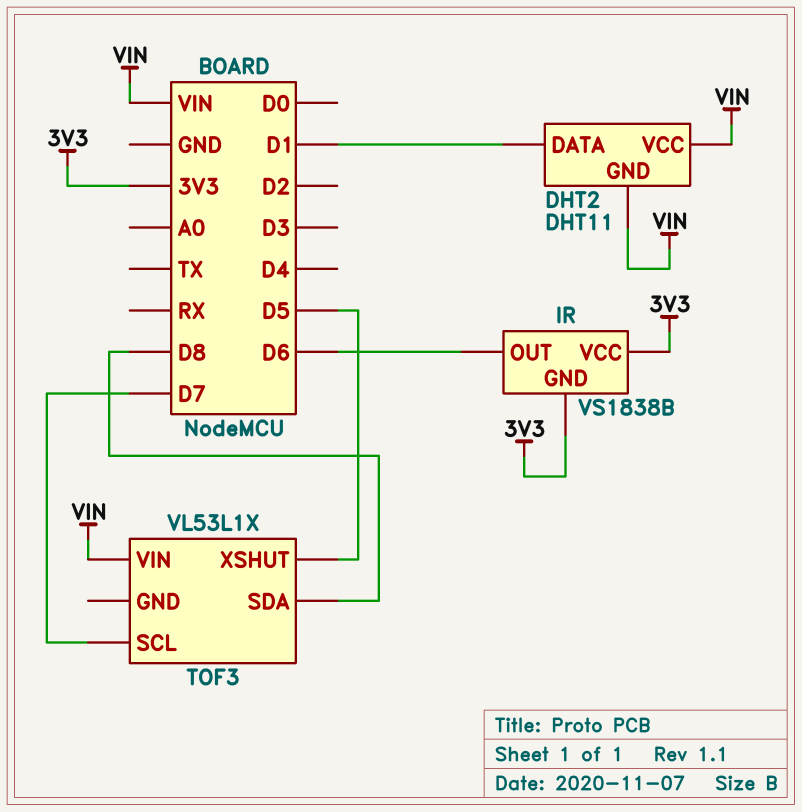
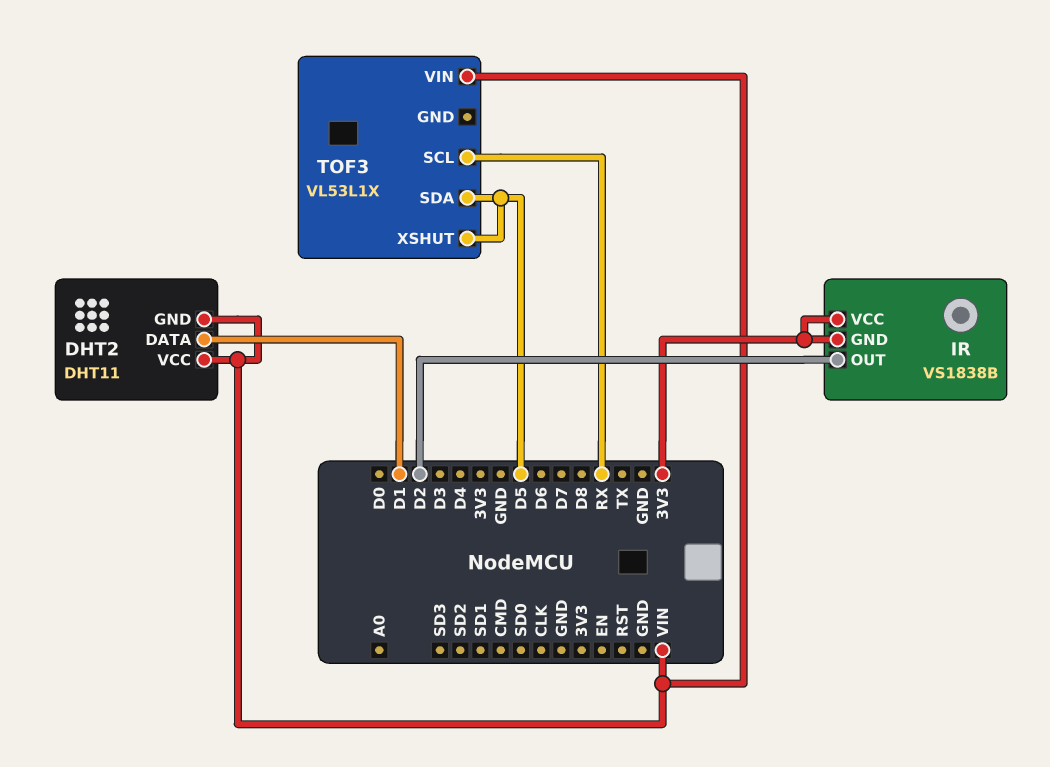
IR pin OUT: D6 -> D2
TOF3 pin SCL: D7 -> RX
TOF3 pin SDA: D8 -> D5

